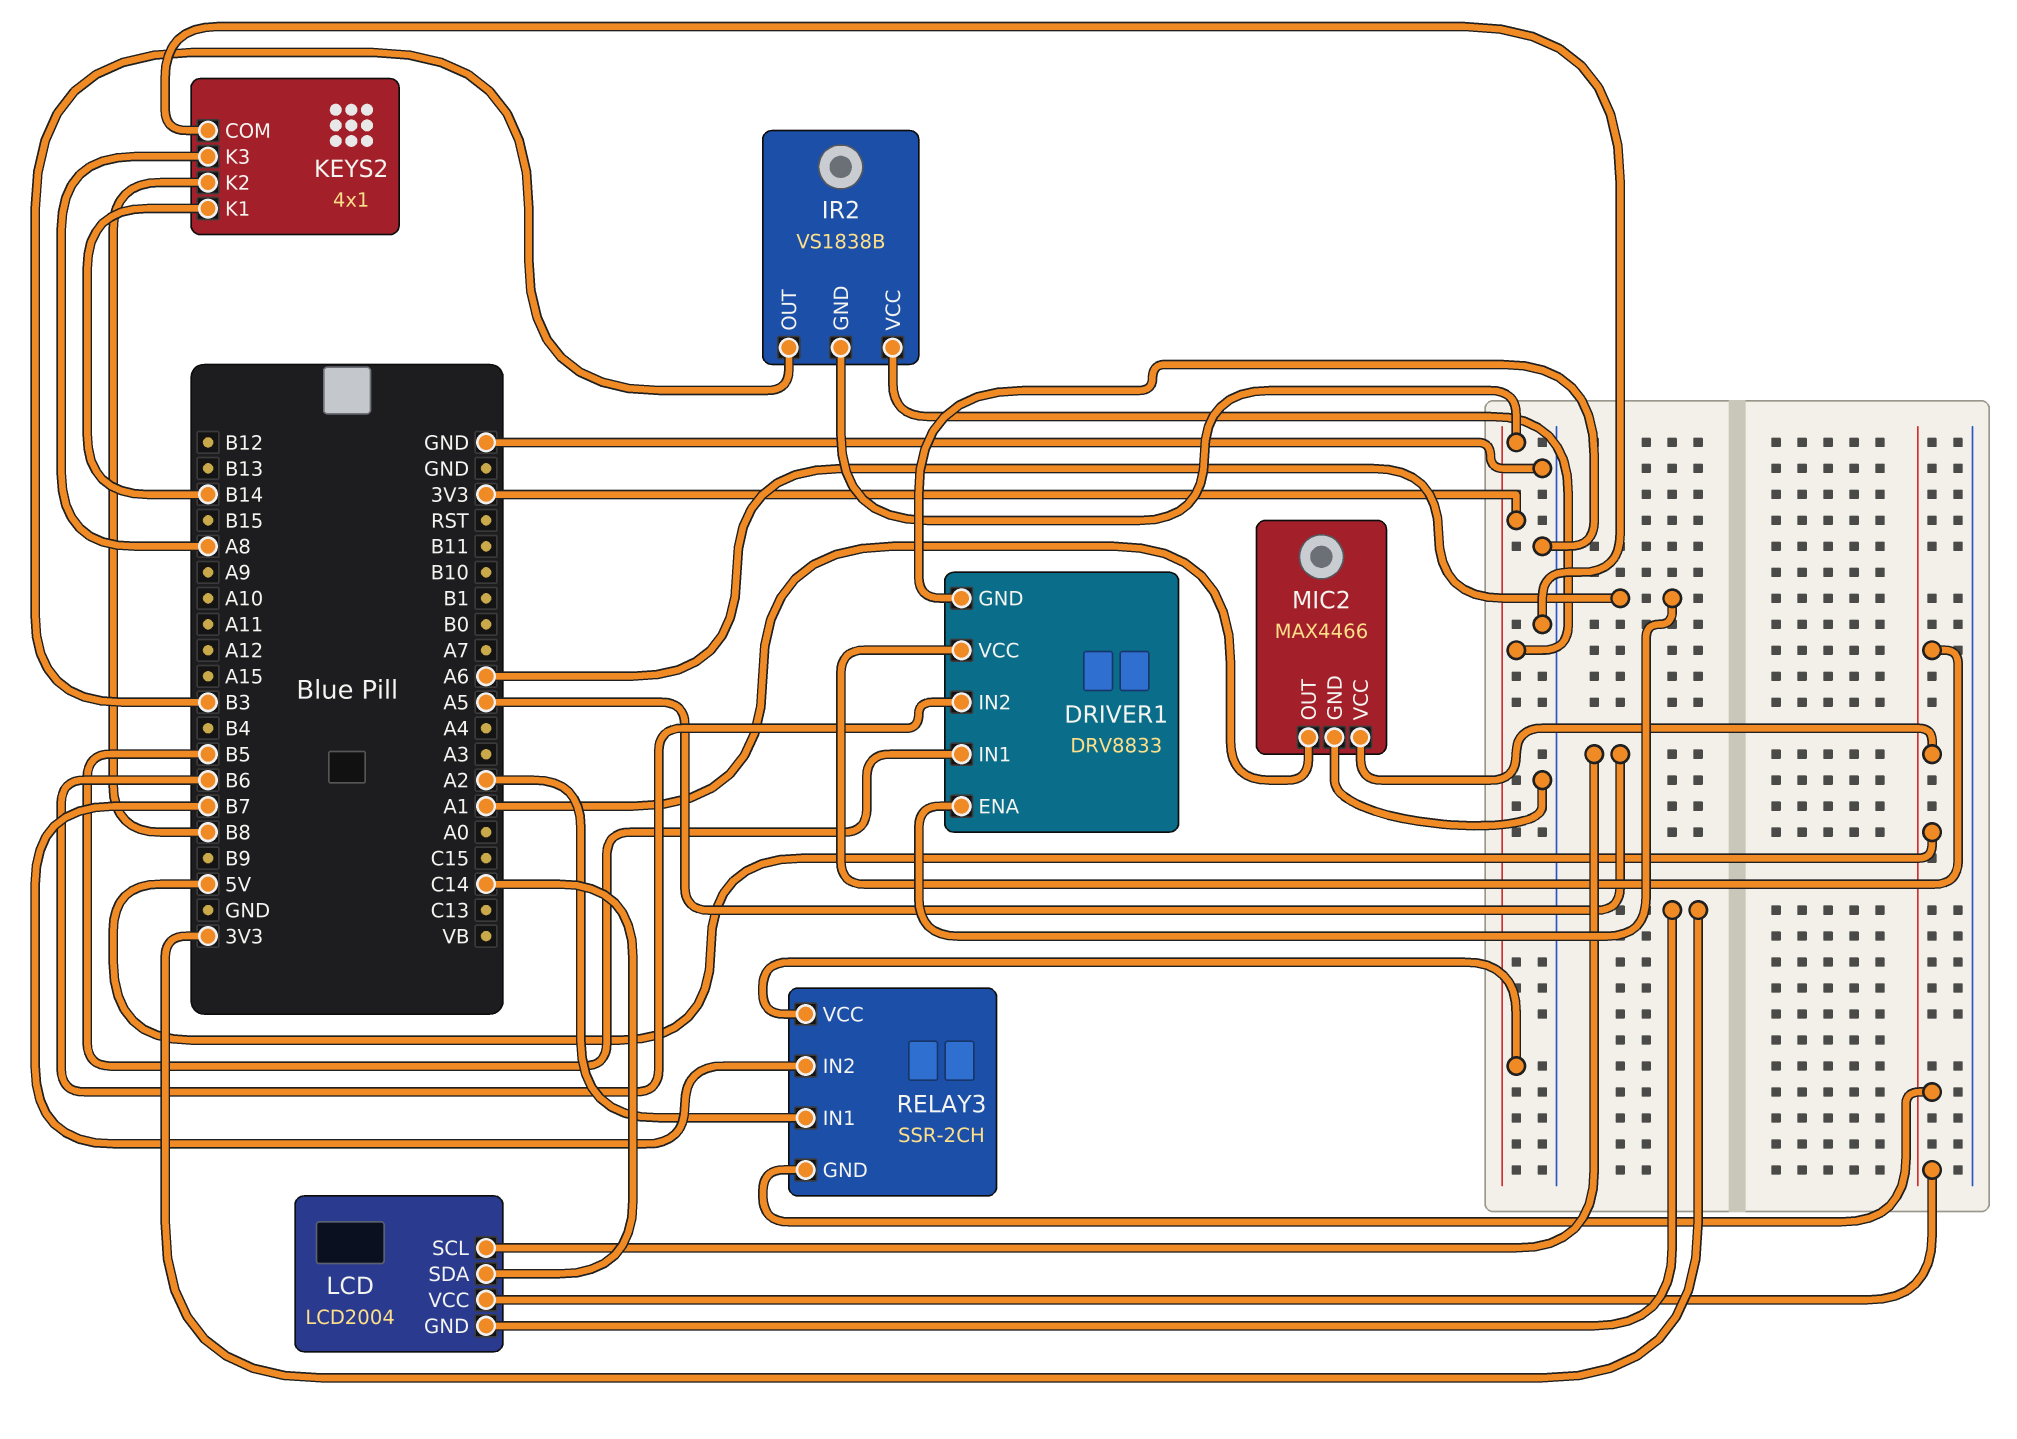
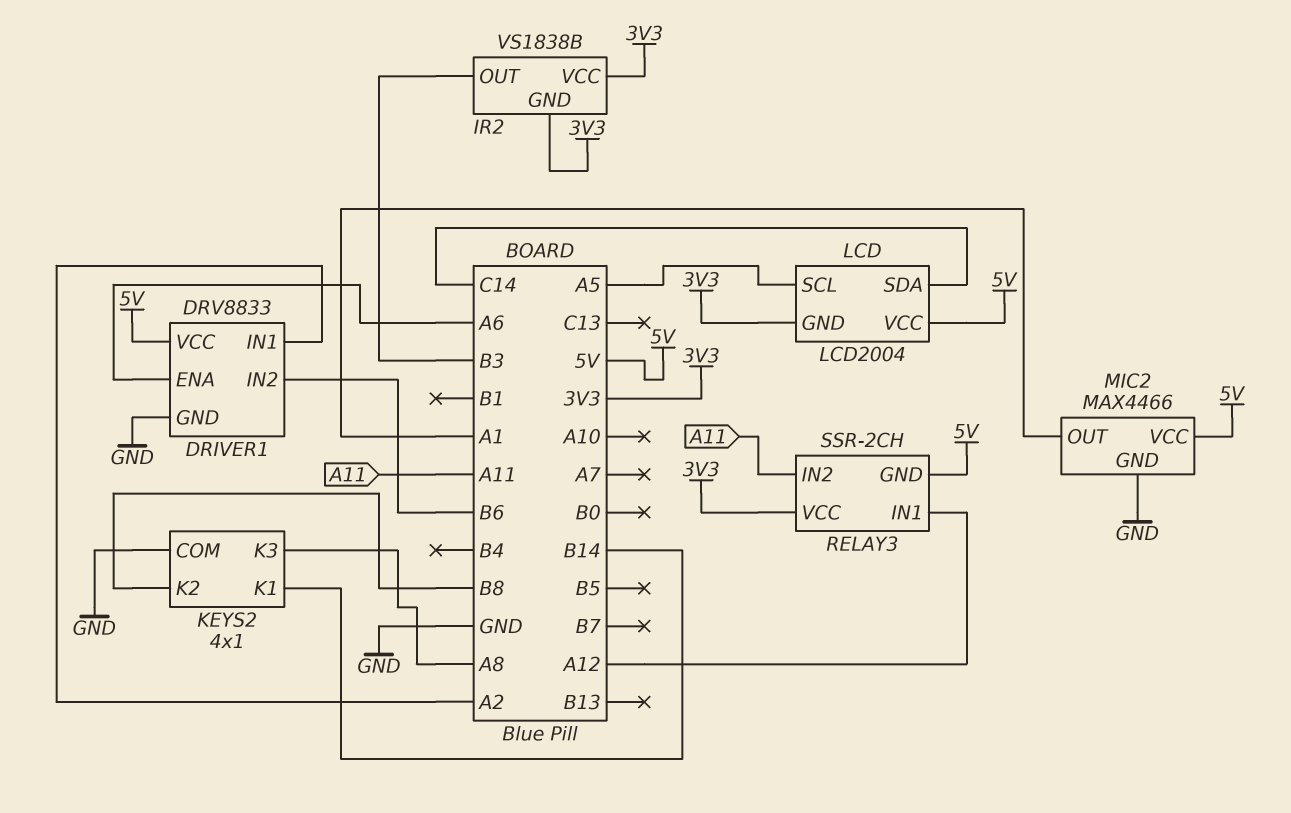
DRIVER1 pin IN1: B5 -> A2
RELAY3 pin IN1: A2 -> A12
RELAY3 pin IN2: B7 -> A11

